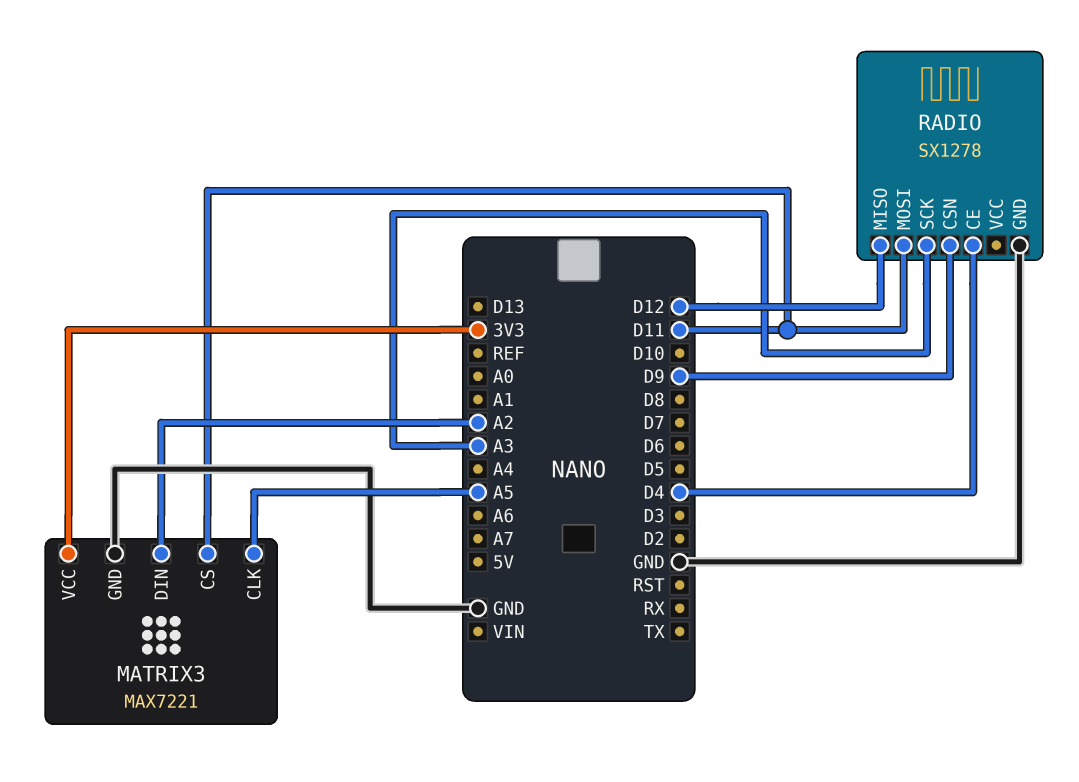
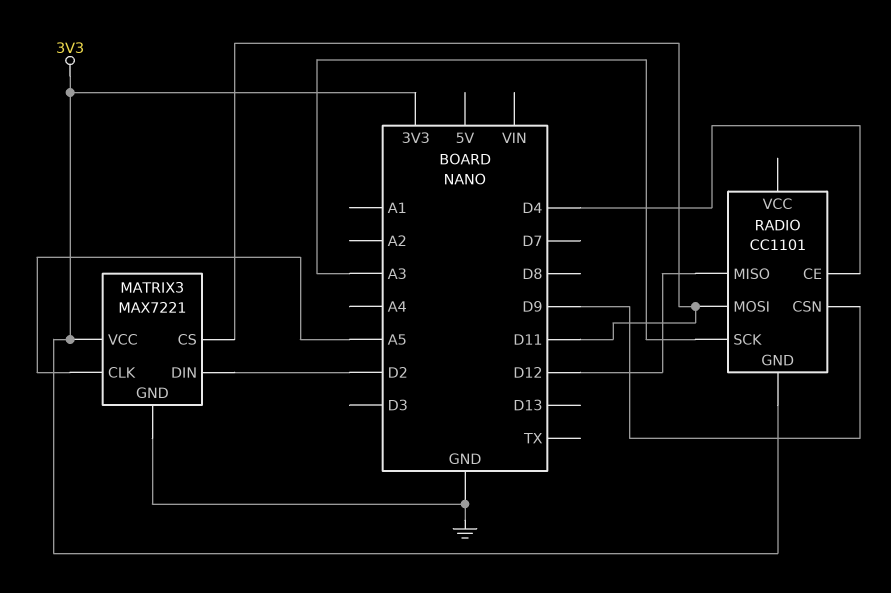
MATRIX3 pin DIN: A2 -> D2
RADIO: SX1278 -> CC1101
RADIO pin GND: GND -> 3V3

